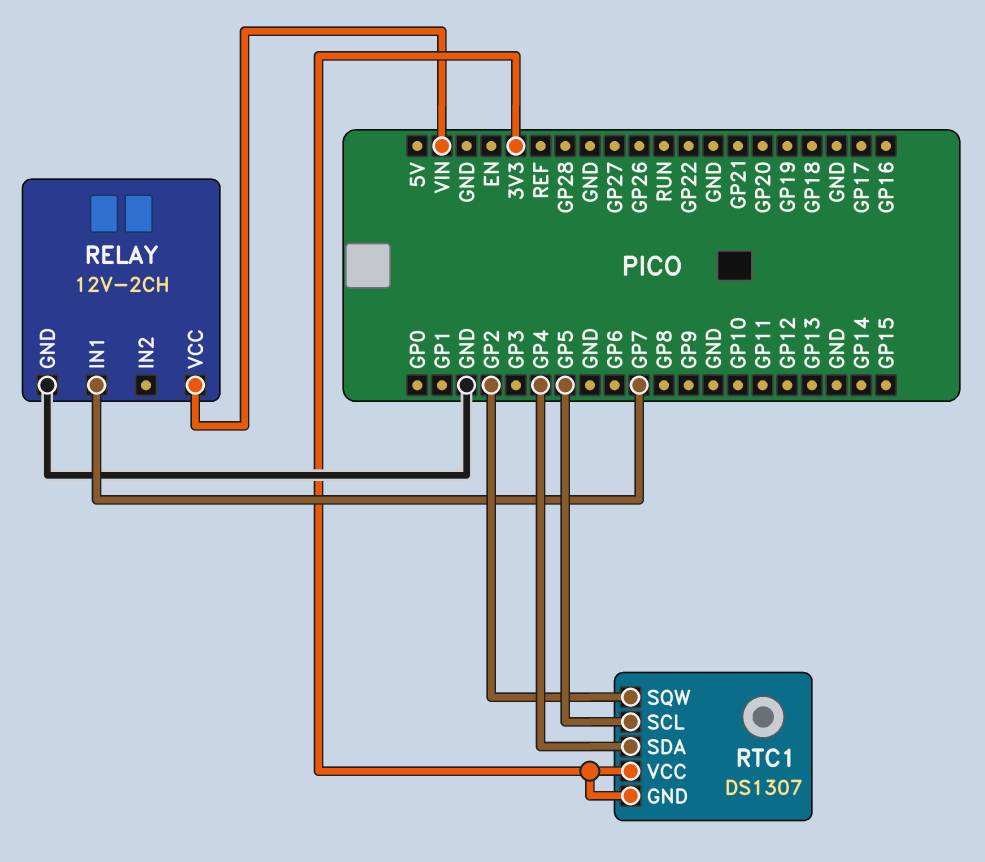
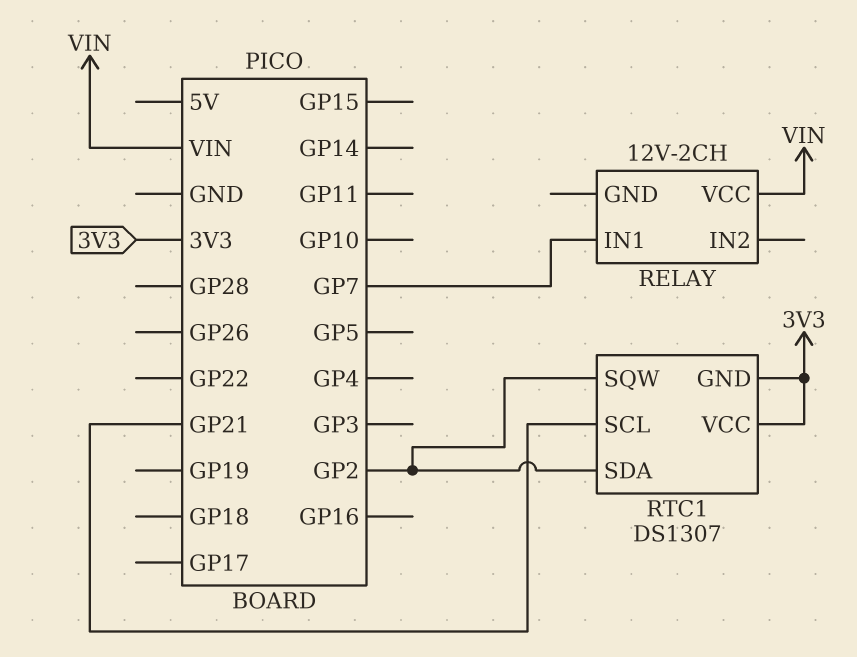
RELAY pin GND: GND -> none
RTC1 pin SCL: GP5 -> GP21
RTC1 pin SDA: GP4 -> GP2

